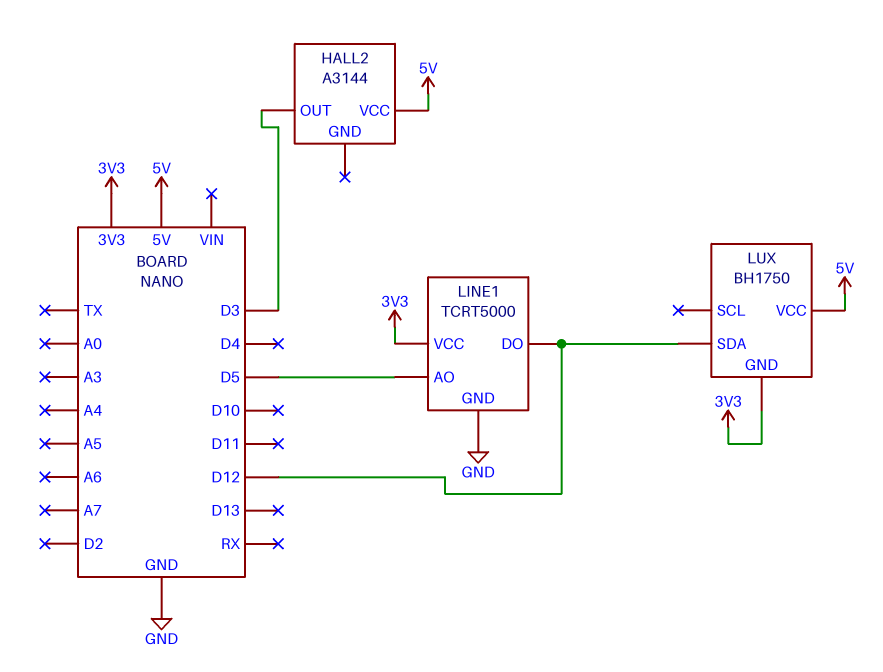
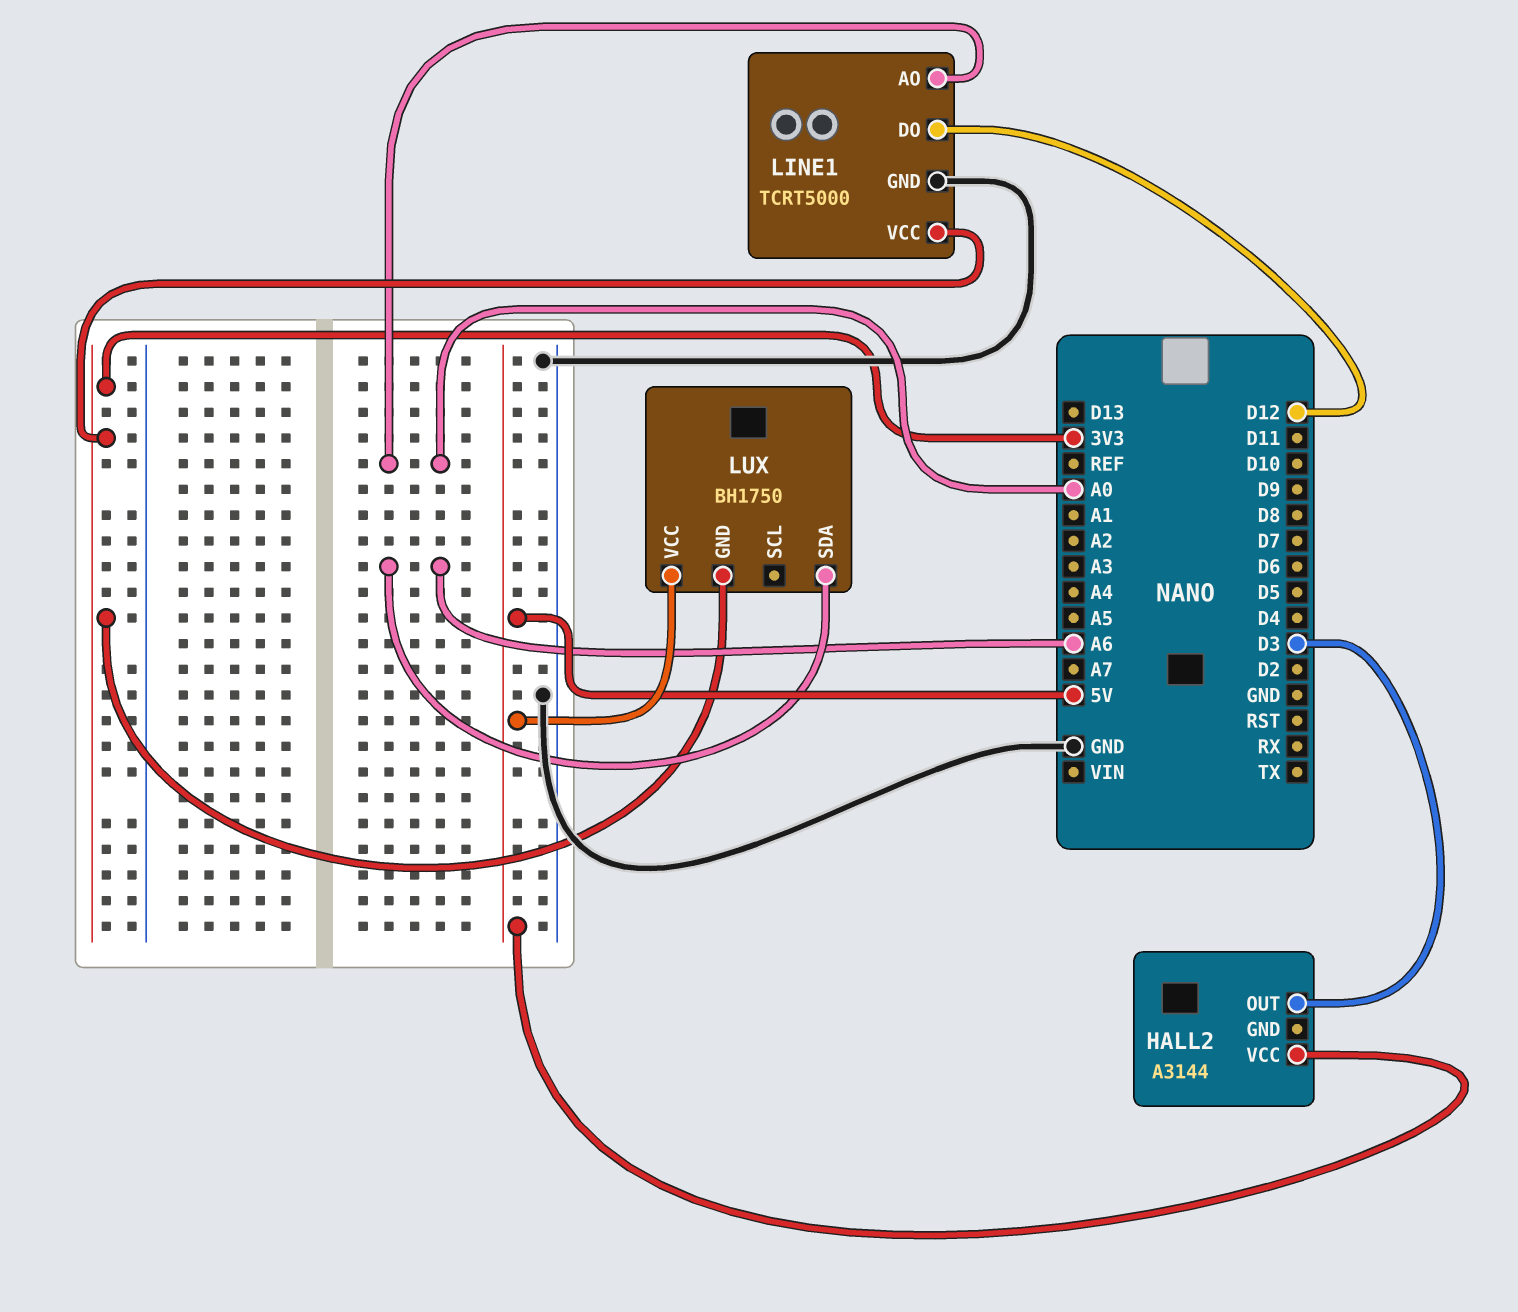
LINE1 pin AO: D5 -> A0
LUX pin SDA: D12 -> A6

